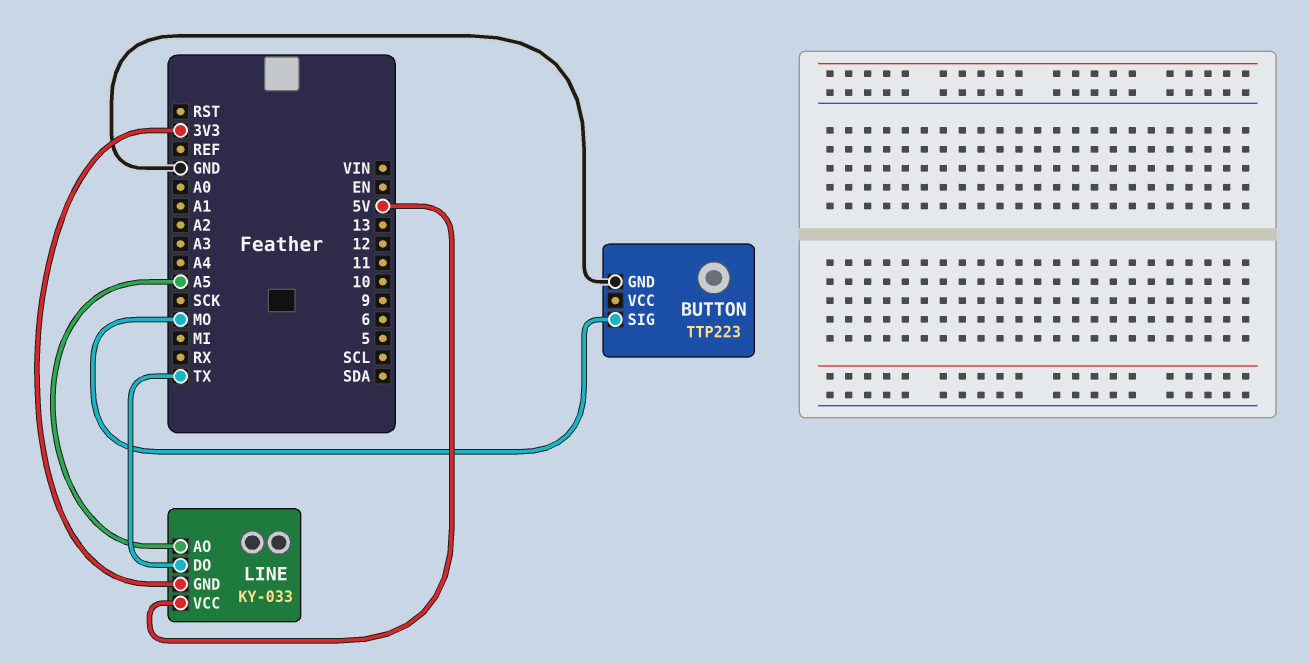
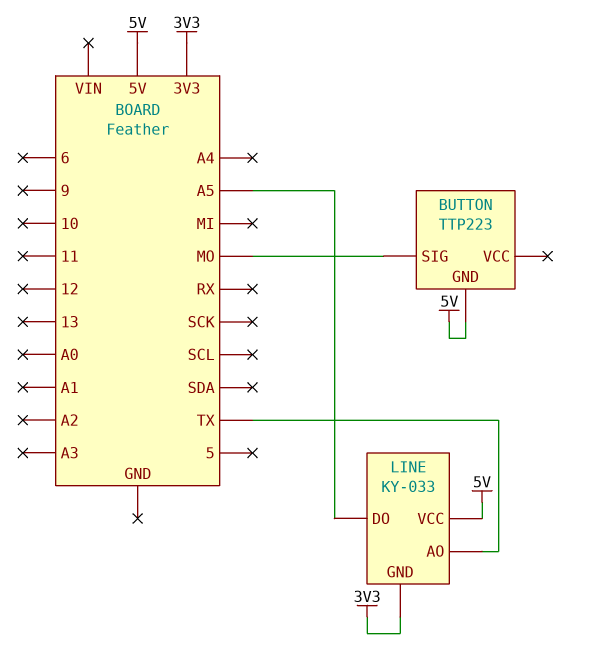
BUTTON pin GND: GND -> 5V
LINE pin AO: A5 -> TX
LINE pin DO: TX -> A5

